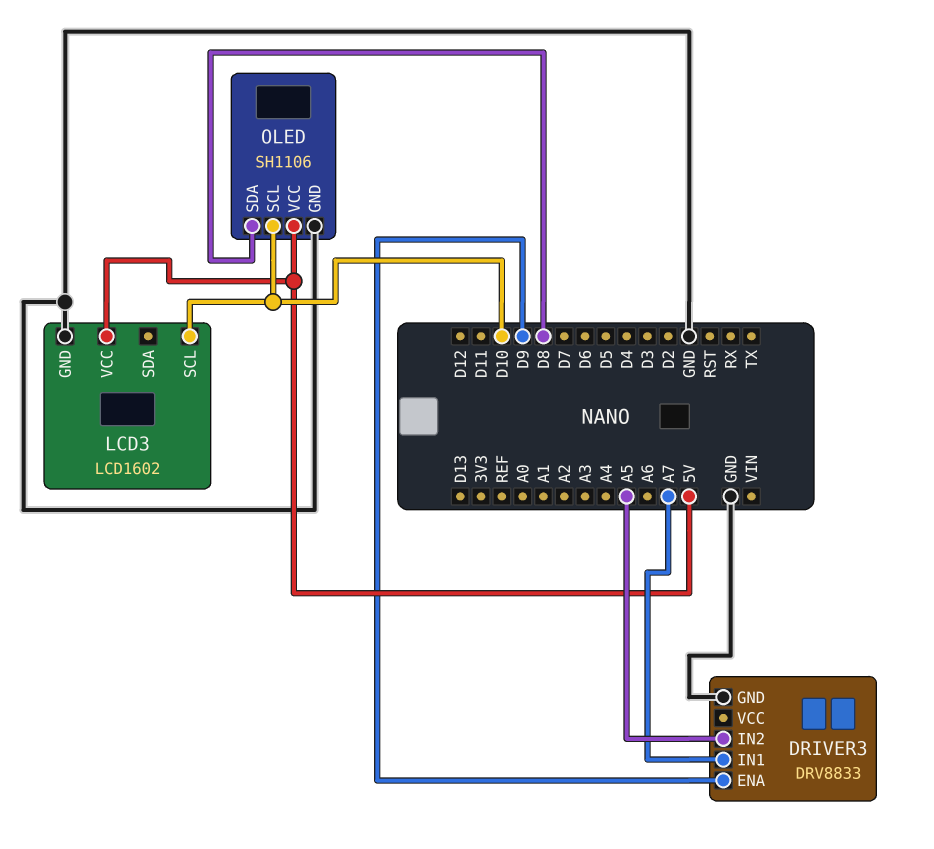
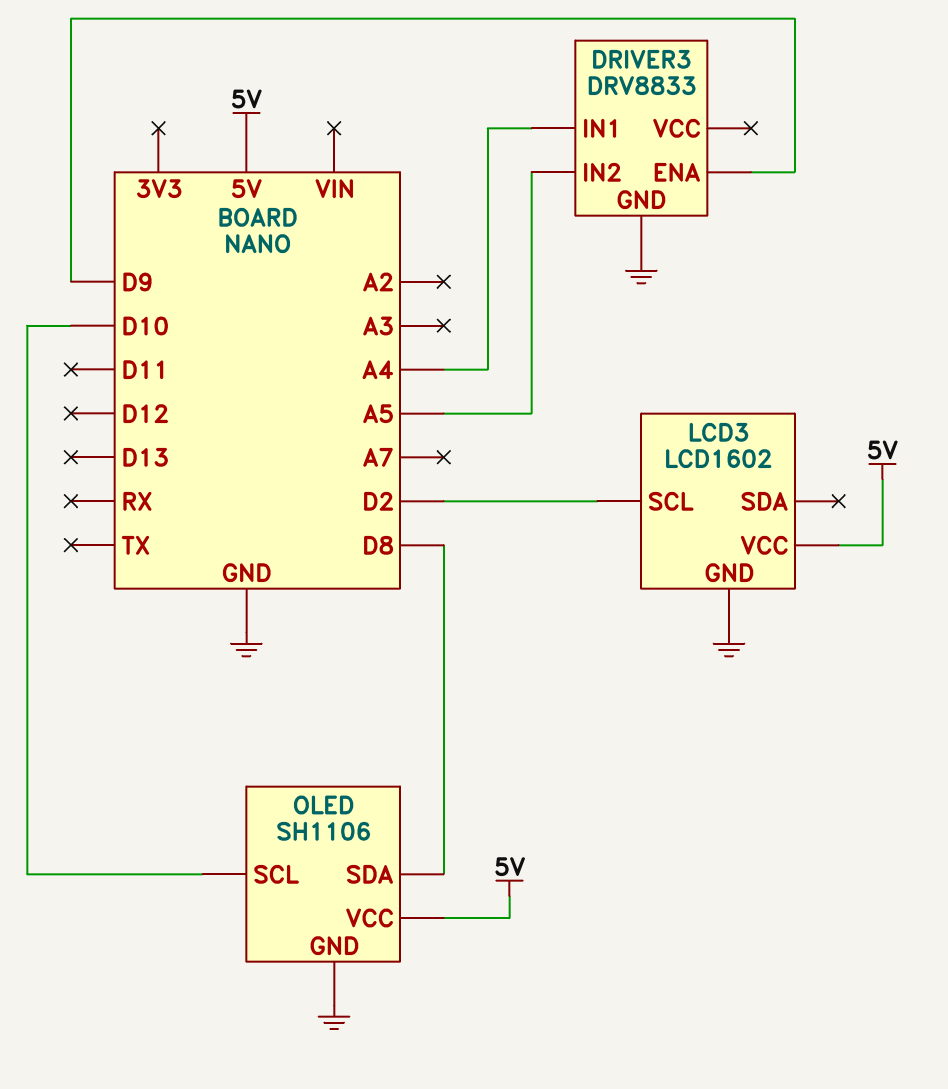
DRIVER3 pin IN1: A7 -> A4
LCD3 pin SCL: D10 -> D2

